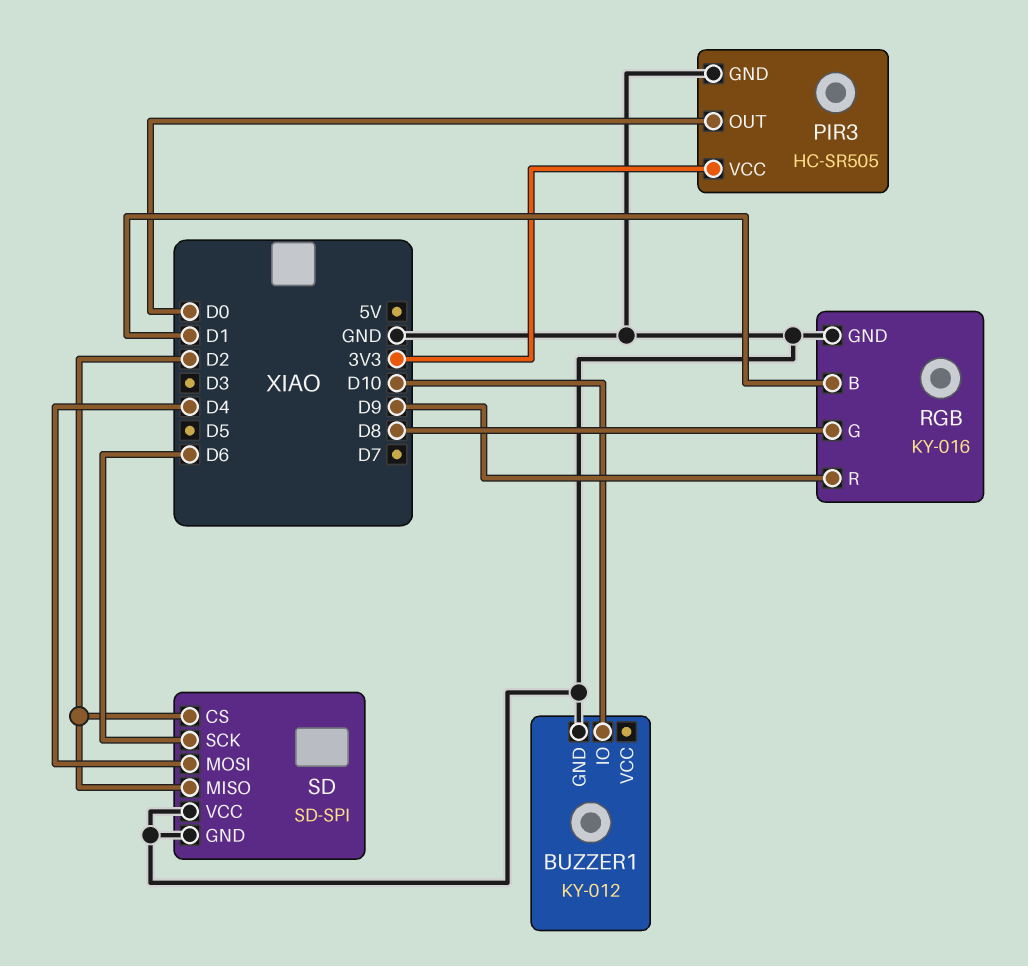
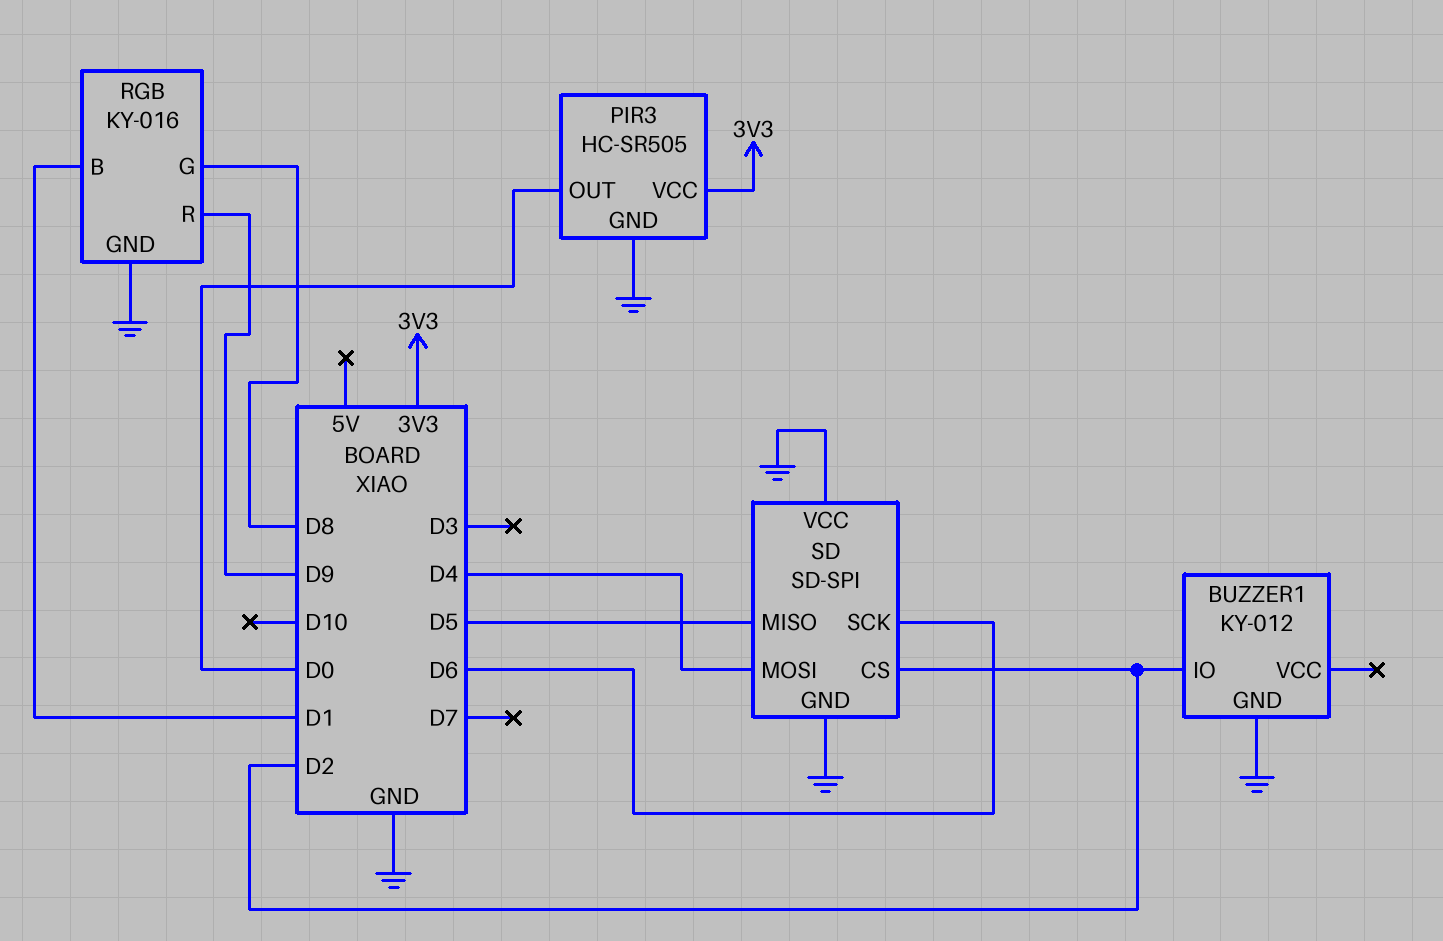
BUZZER1 pin IO: D10 -> D2
SD pin MISO: D2 -> D5

